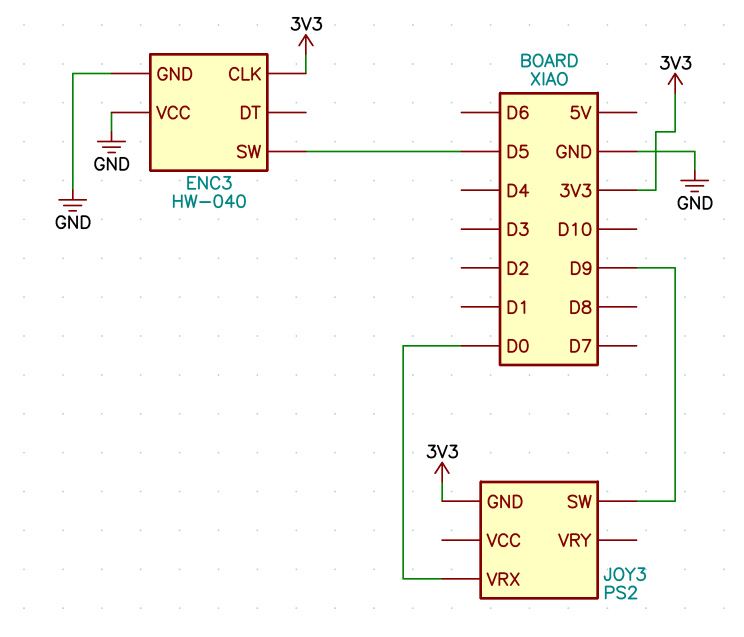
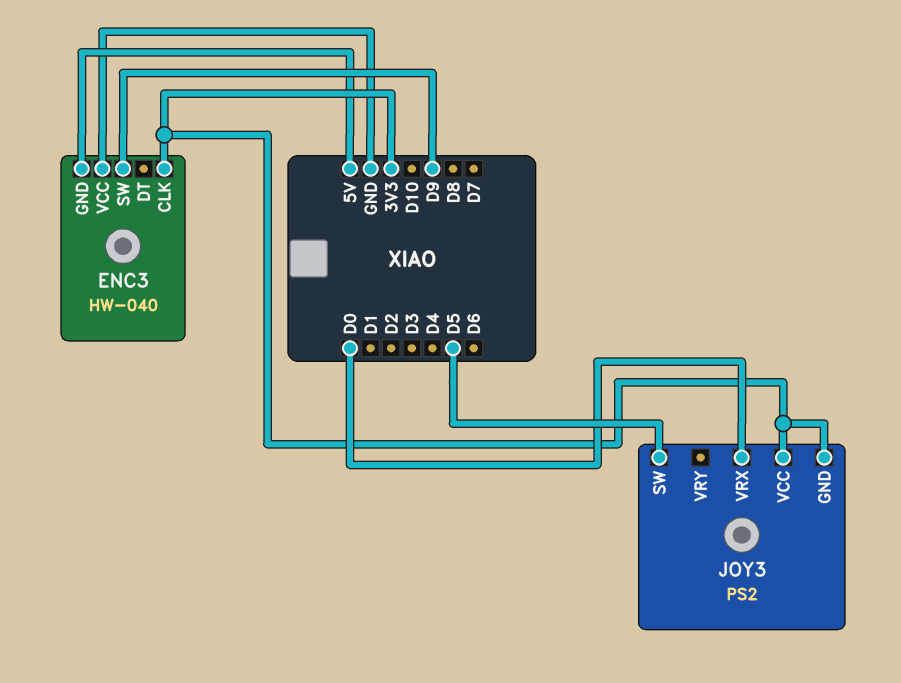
ENC3 pin GND: GND -> 5V
ENC3 pin SW: D5 -> D9
JOY3 pin SW: D9 -> D5
JOY3 pin VCC: none -> 3V3

